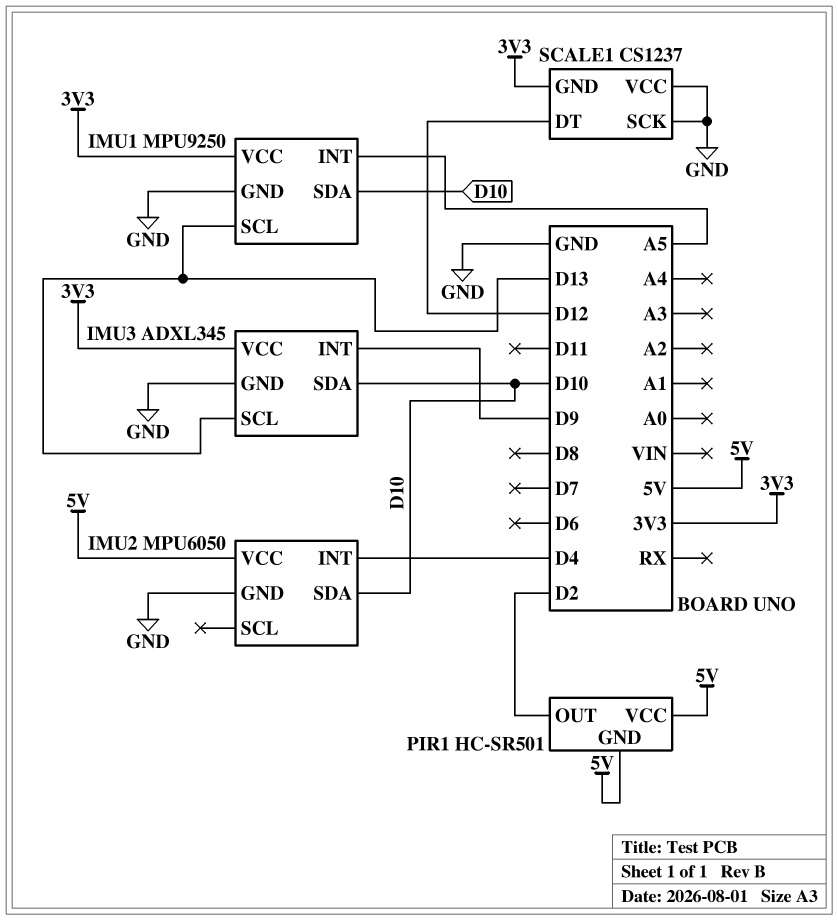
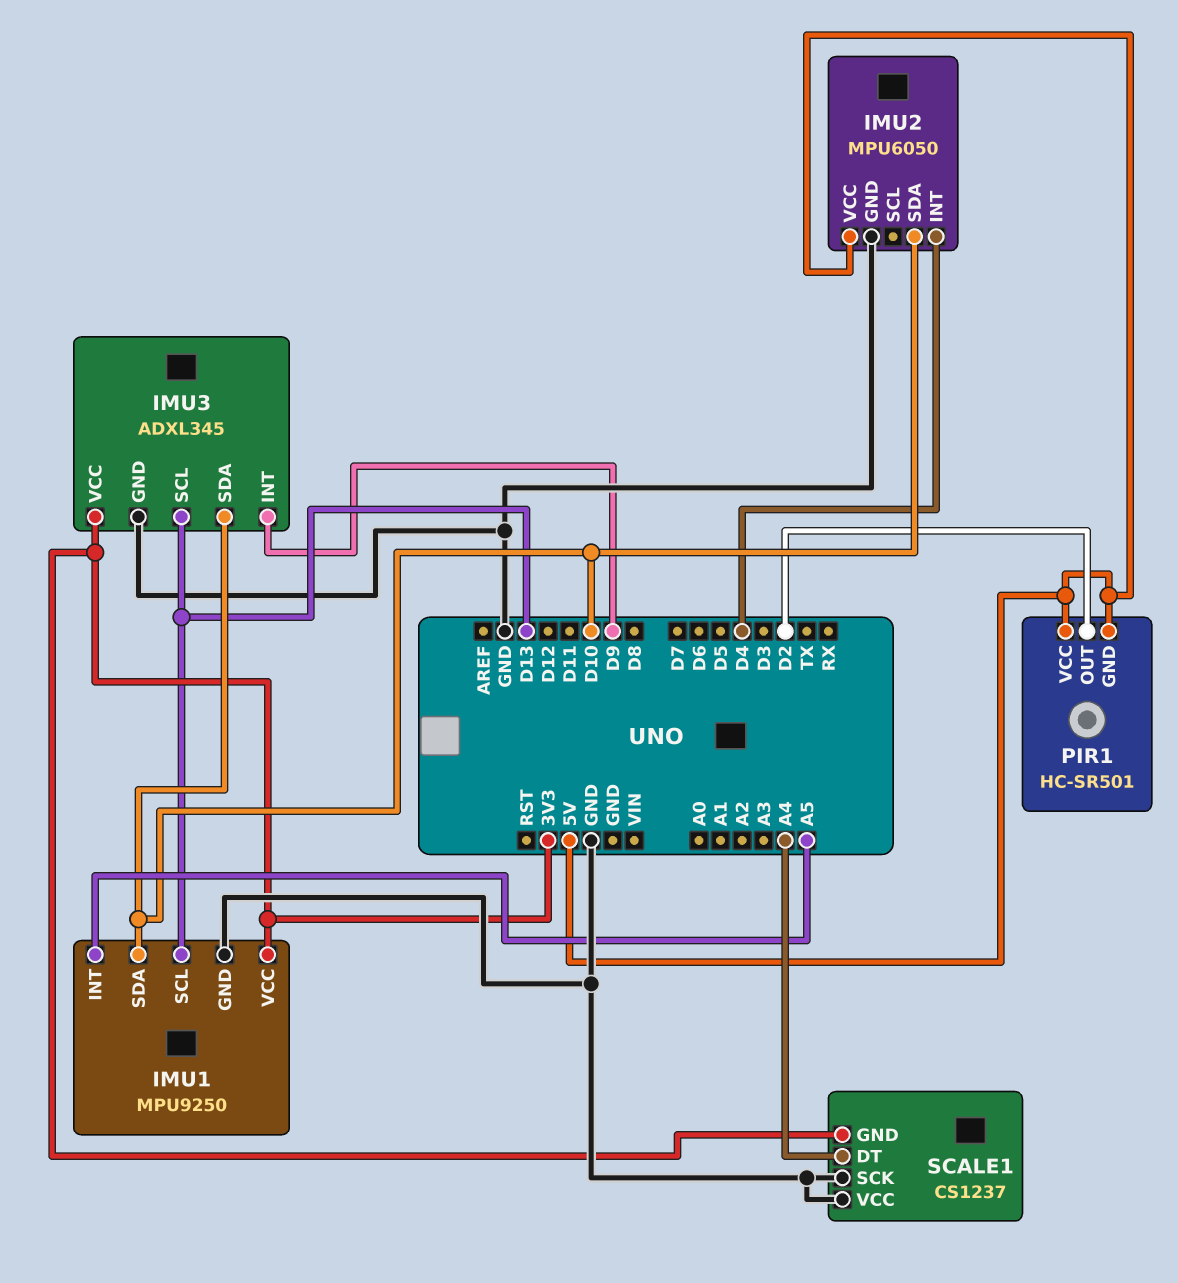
SCALE1 pin DT: D12 -> A4

